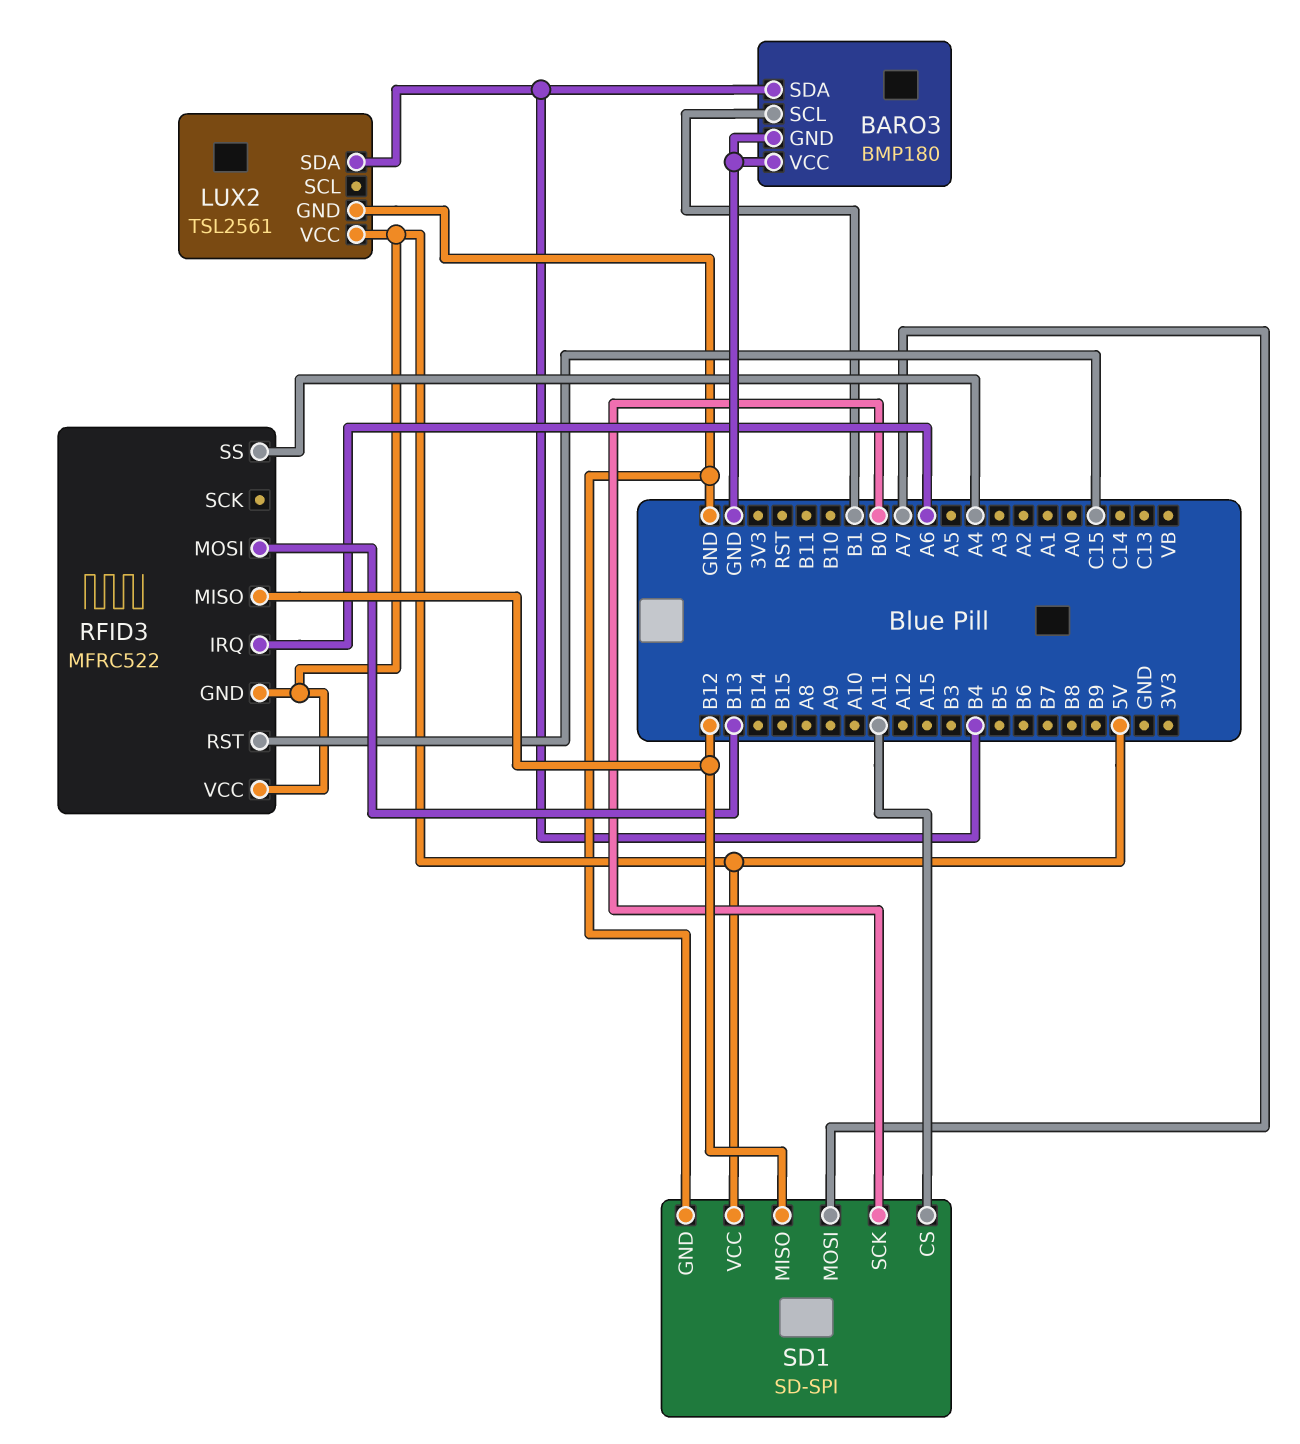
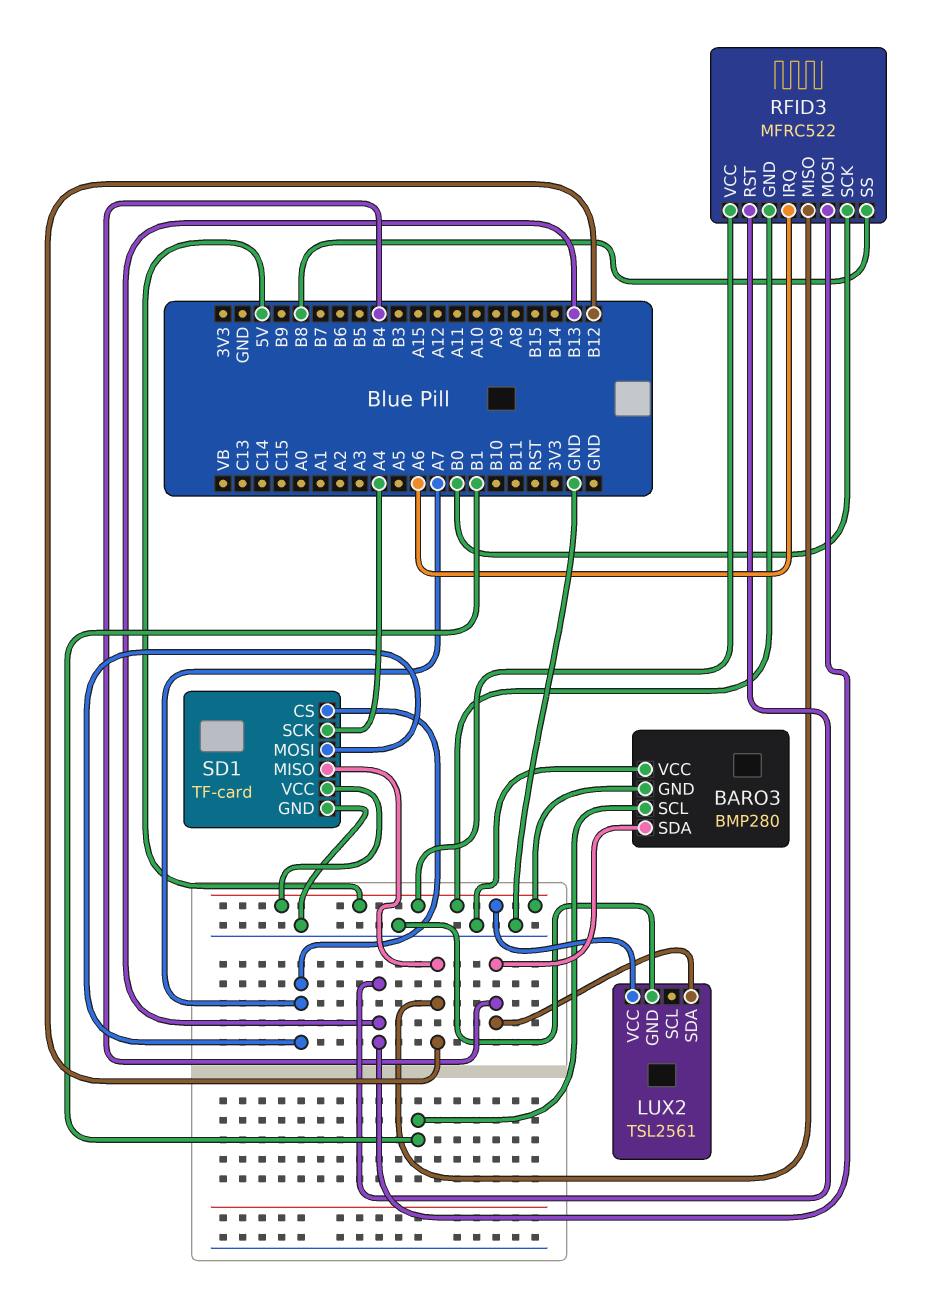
BARO3: BMP180 -> BMP280
BARO3 pin GND: GND -> 5V
RFID3 pin RST: C15 -> B13
RFID3 pin SCK: none -> B0
RFID3 pin SS: A4 -> B8
SD1: SD-SPI -> TF-card
SD1 pin CS: A11 -> A7
SD1 pin SCK: B0 -> A4

